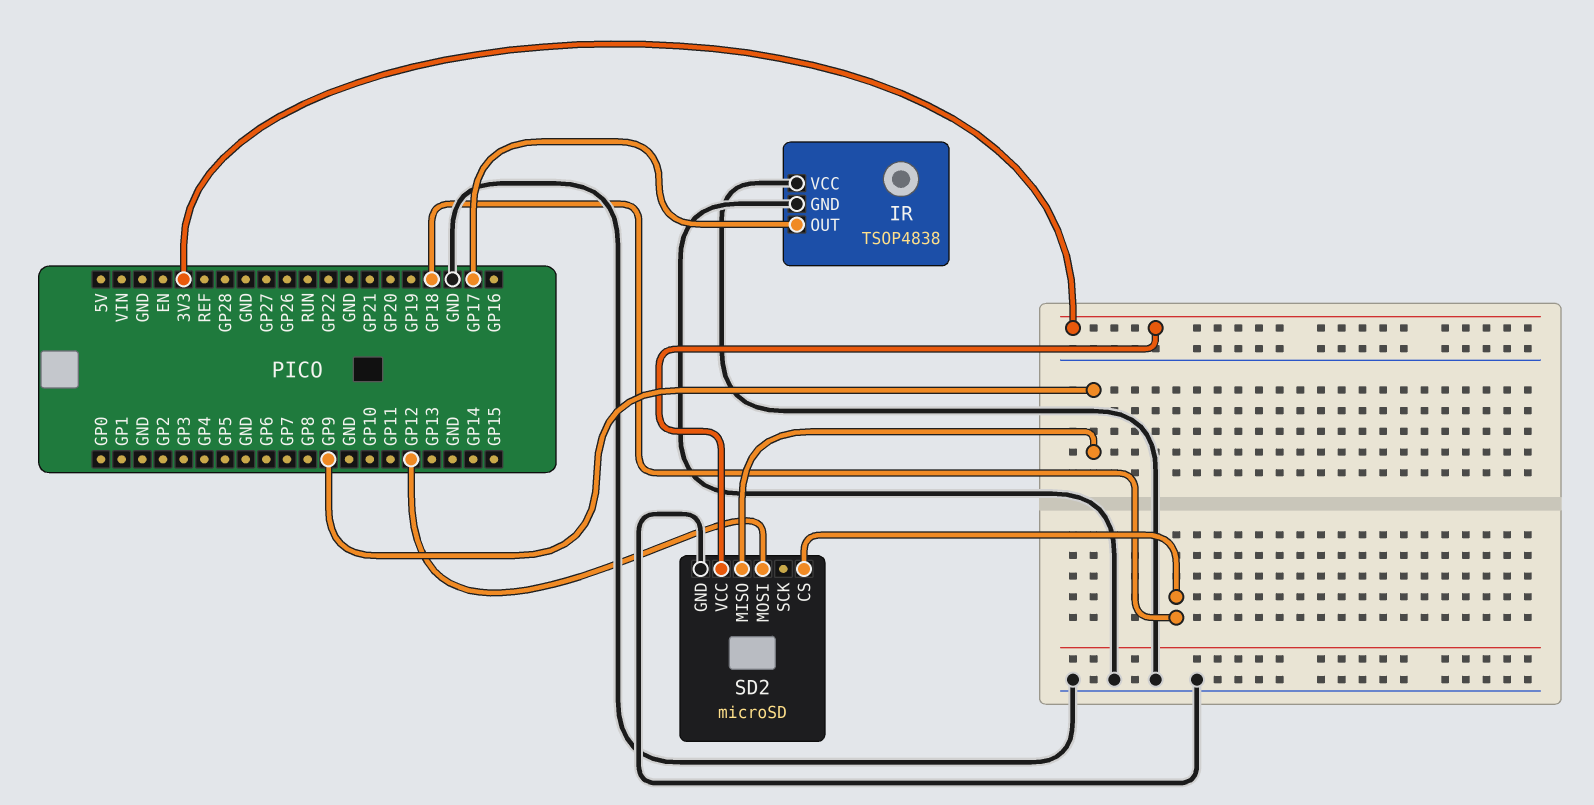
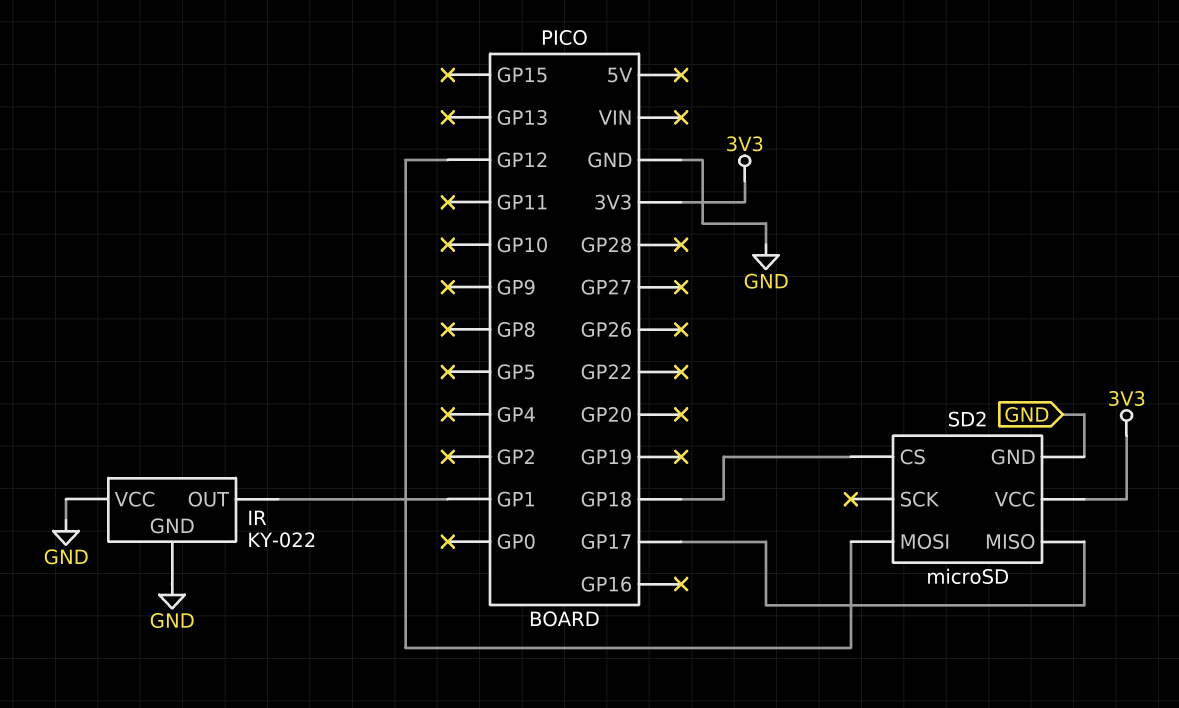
IR: TSOP4838 -> KY-022
IR pin OUT: GP17 -> GP1
SD2 pin MISO: GP9 -> GP17

